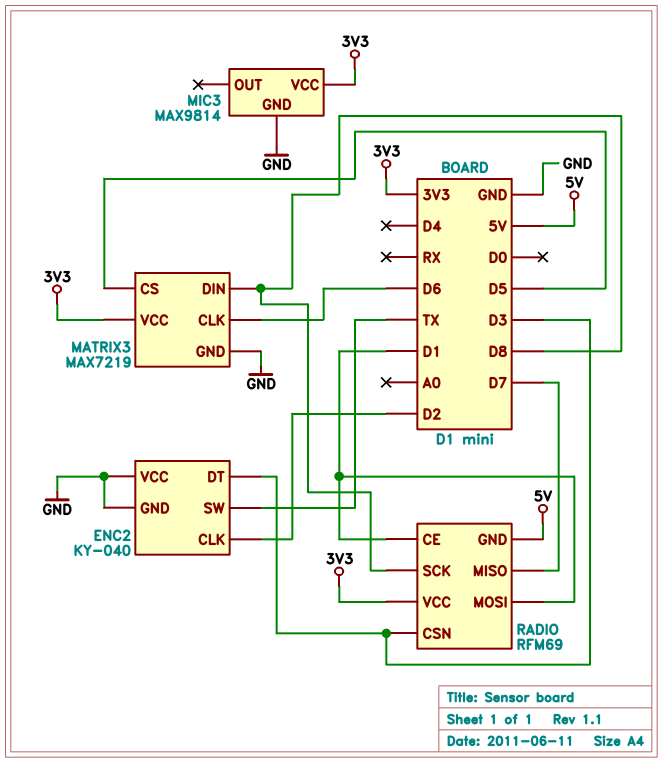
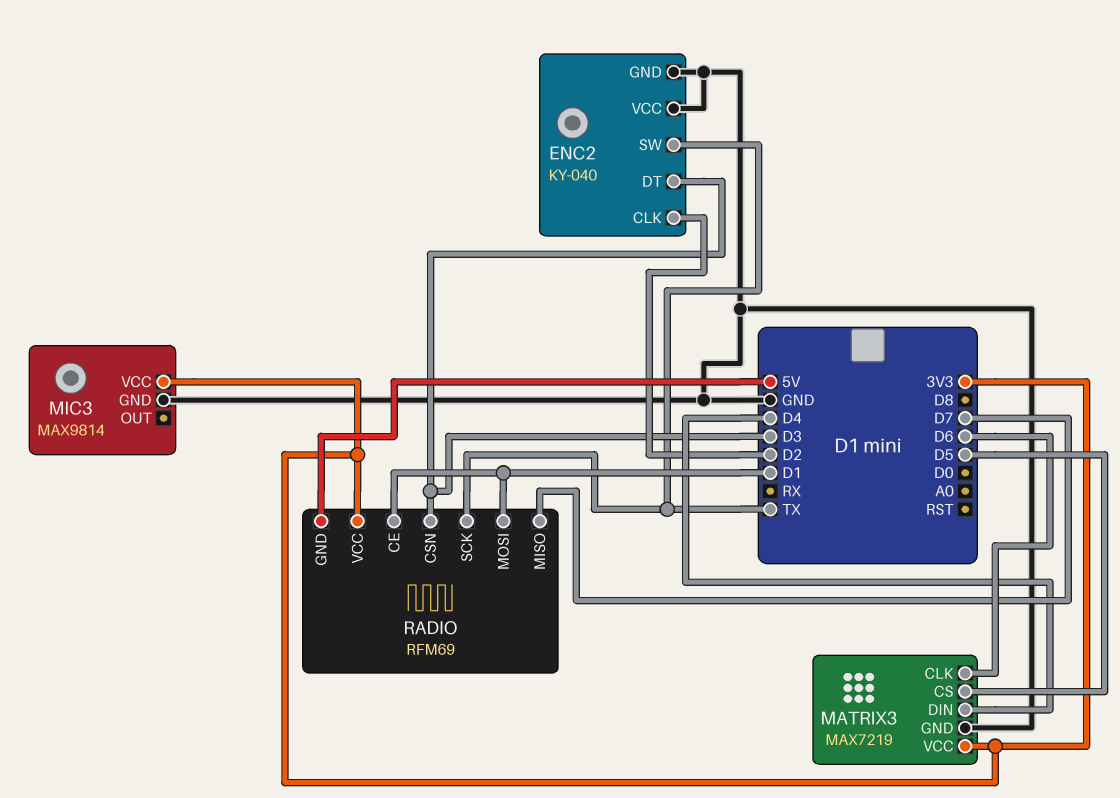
MATRIX3 pin DIN: D8 -> D4
RADIO pin SCK: D8 -> TX

